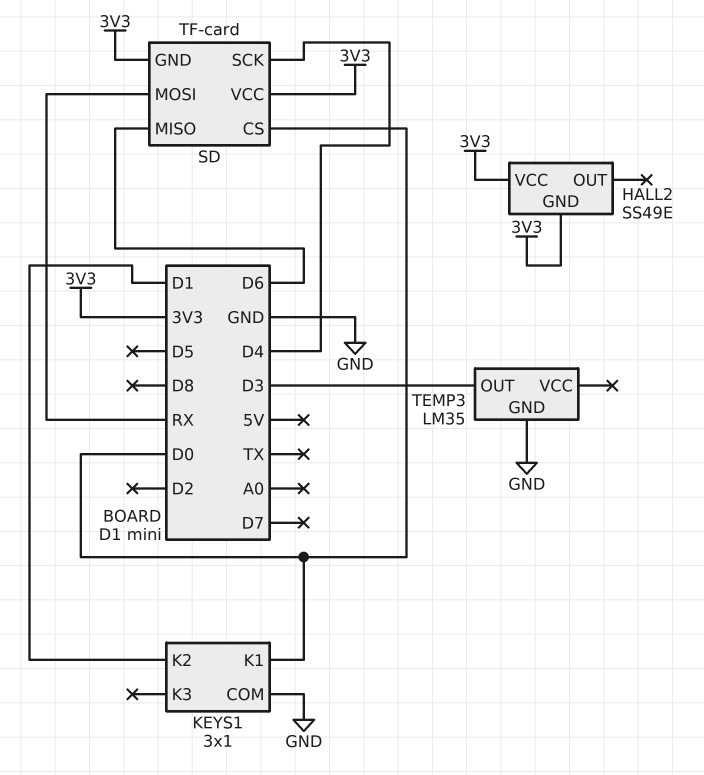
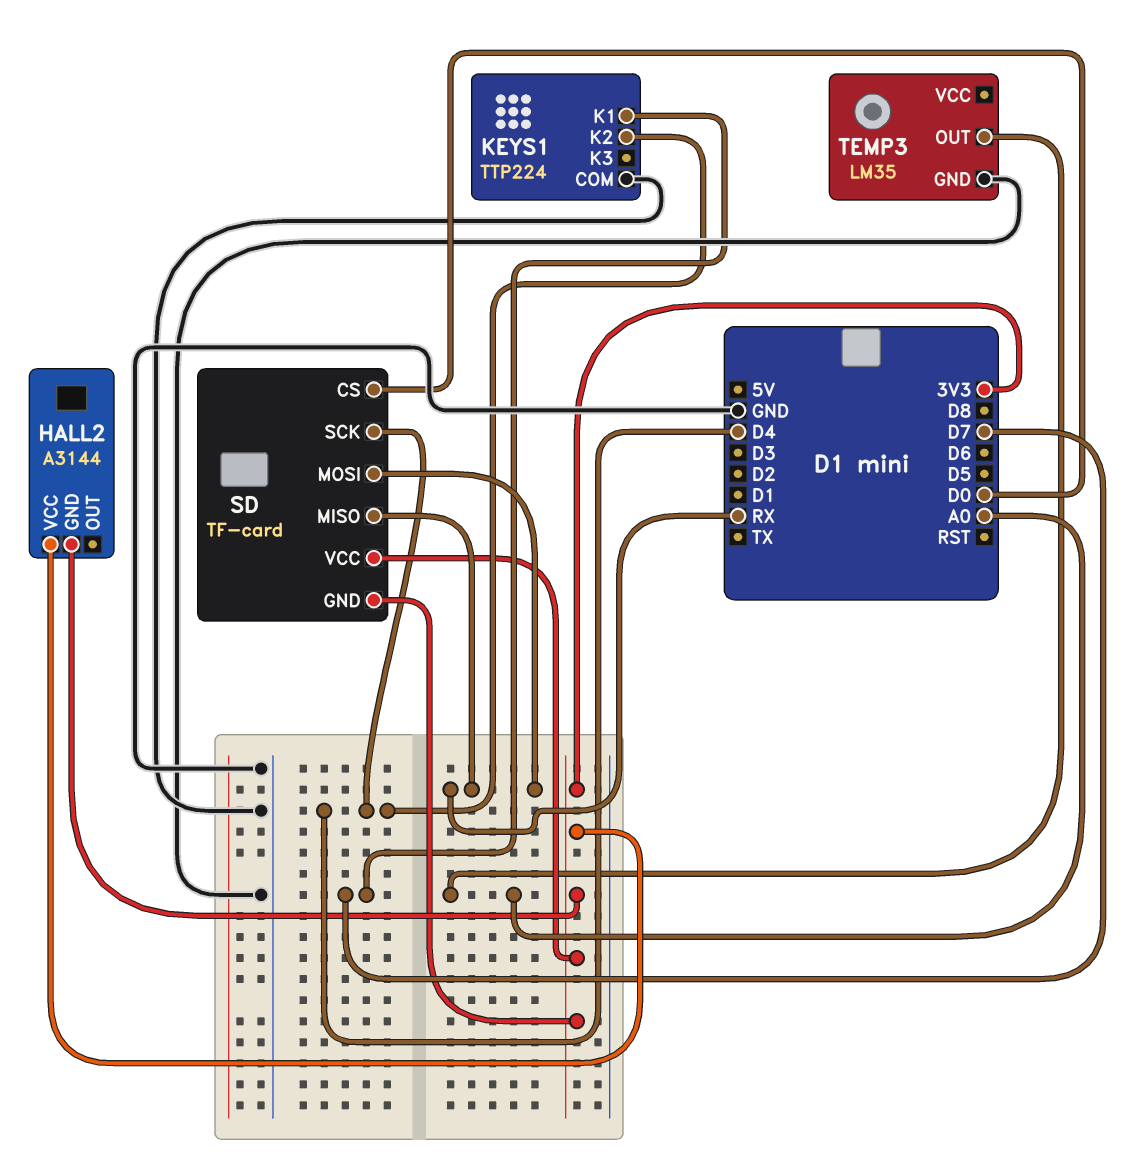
HALL2: SS49E -> A3144
KEYS1: 3x1 -> TTP224
KEYS1 pin K1: D0 -> D7
KEYS1 pin K2: D1 -> D4
SD pin MISO: D6 -> RX
TEMP3 pin OUT: D3 -> A0

